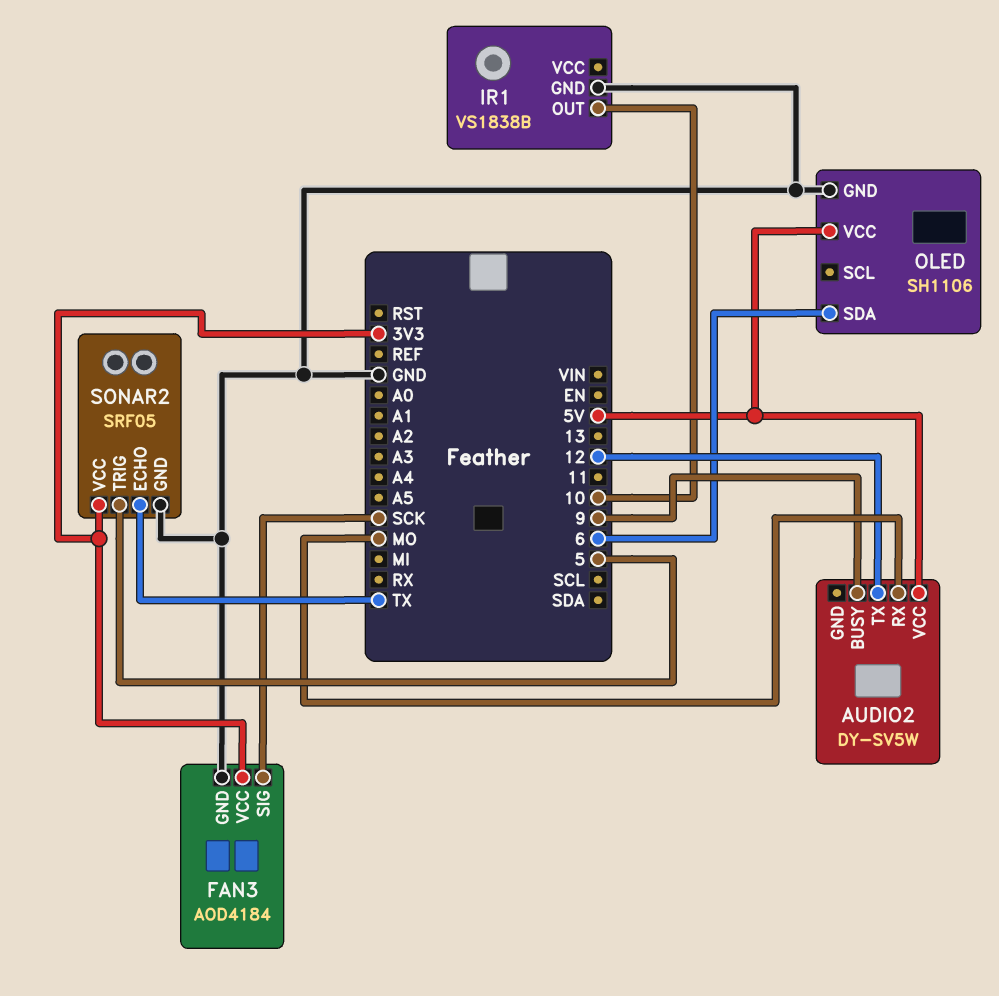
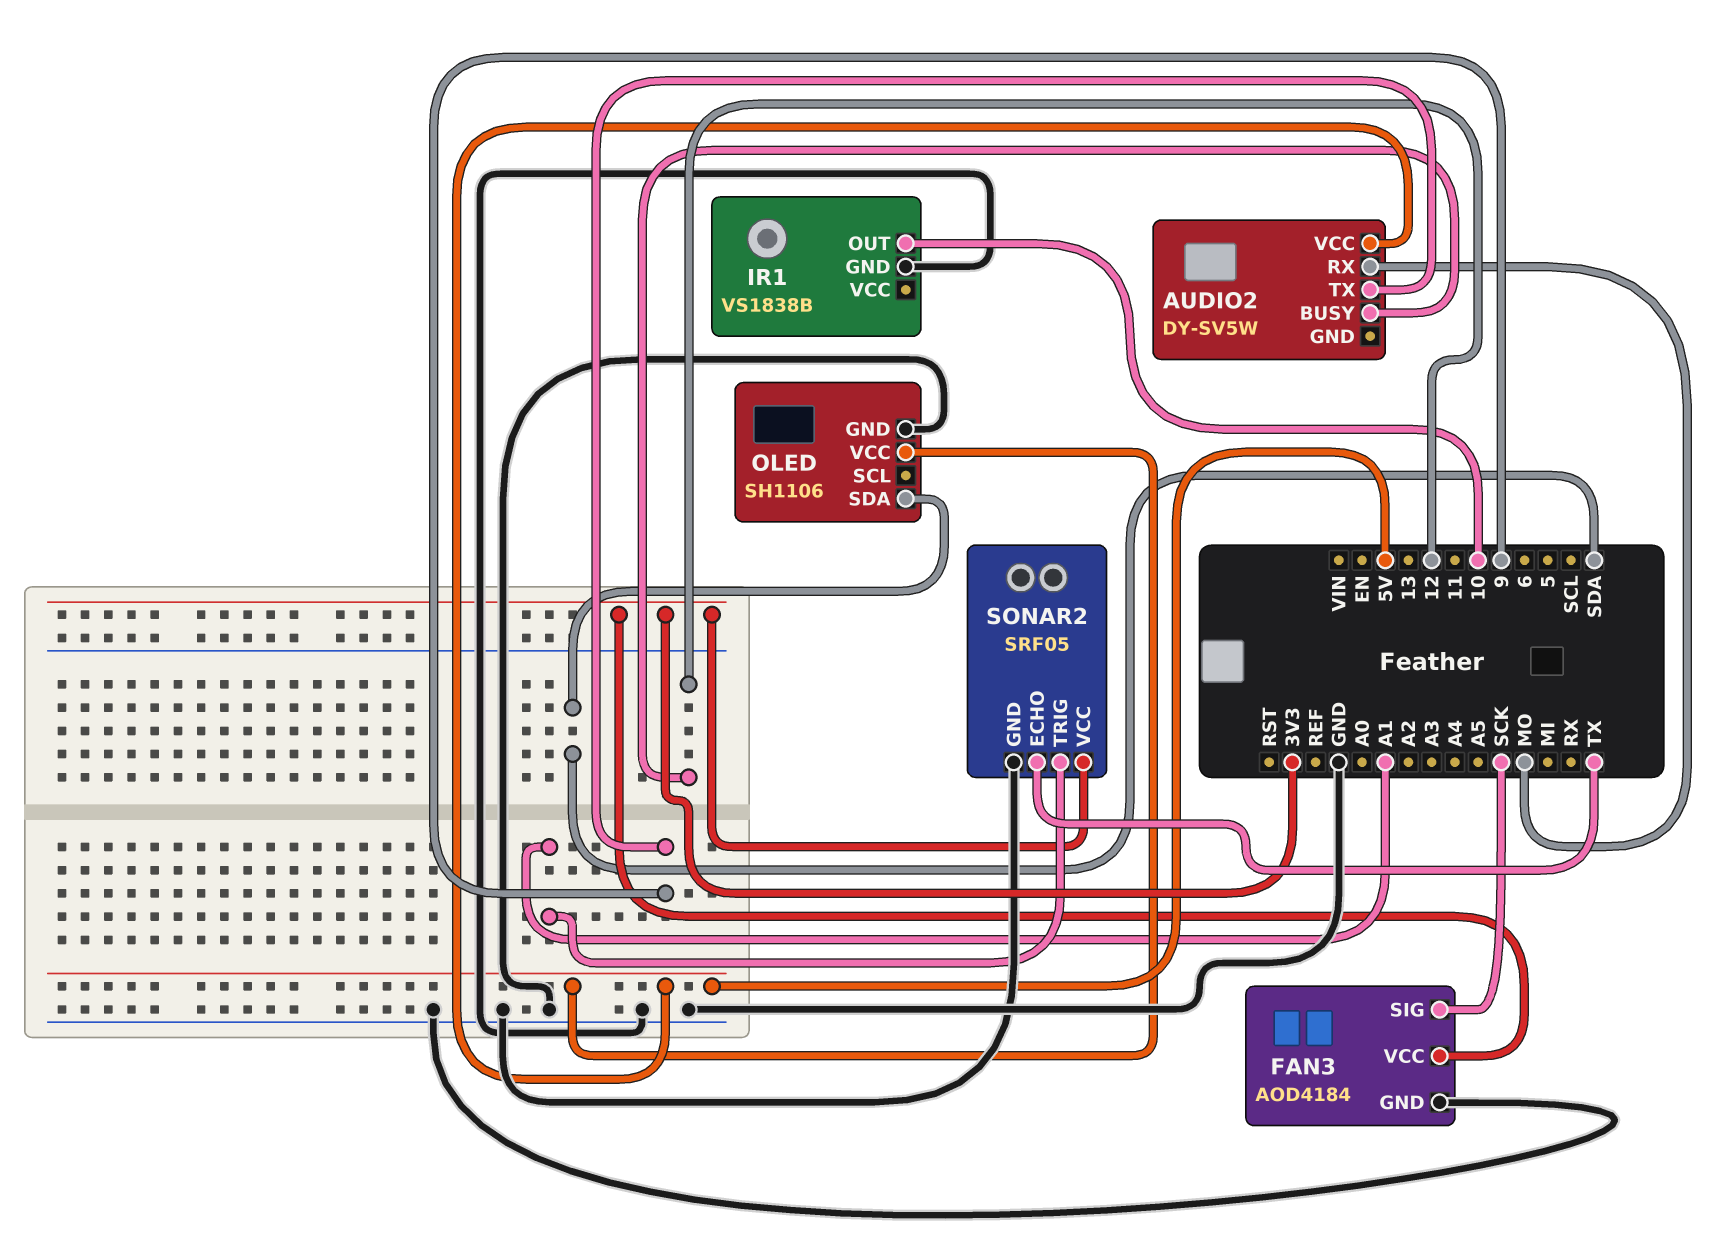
AUDIO2 pin BUSY: 9 -> 12
AUDIO2 pin TX: 12 -> 9
OLED pin SDA: 6 -> SDA
SONAR2 pin TRIG: 5 -> A1

